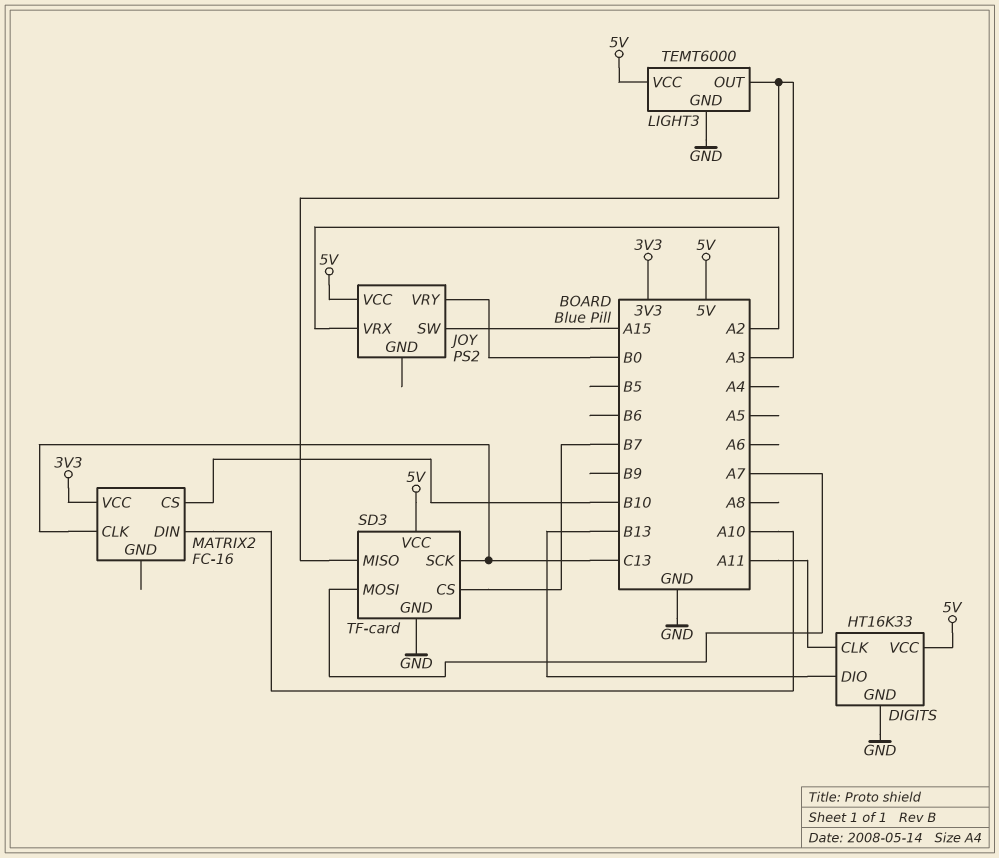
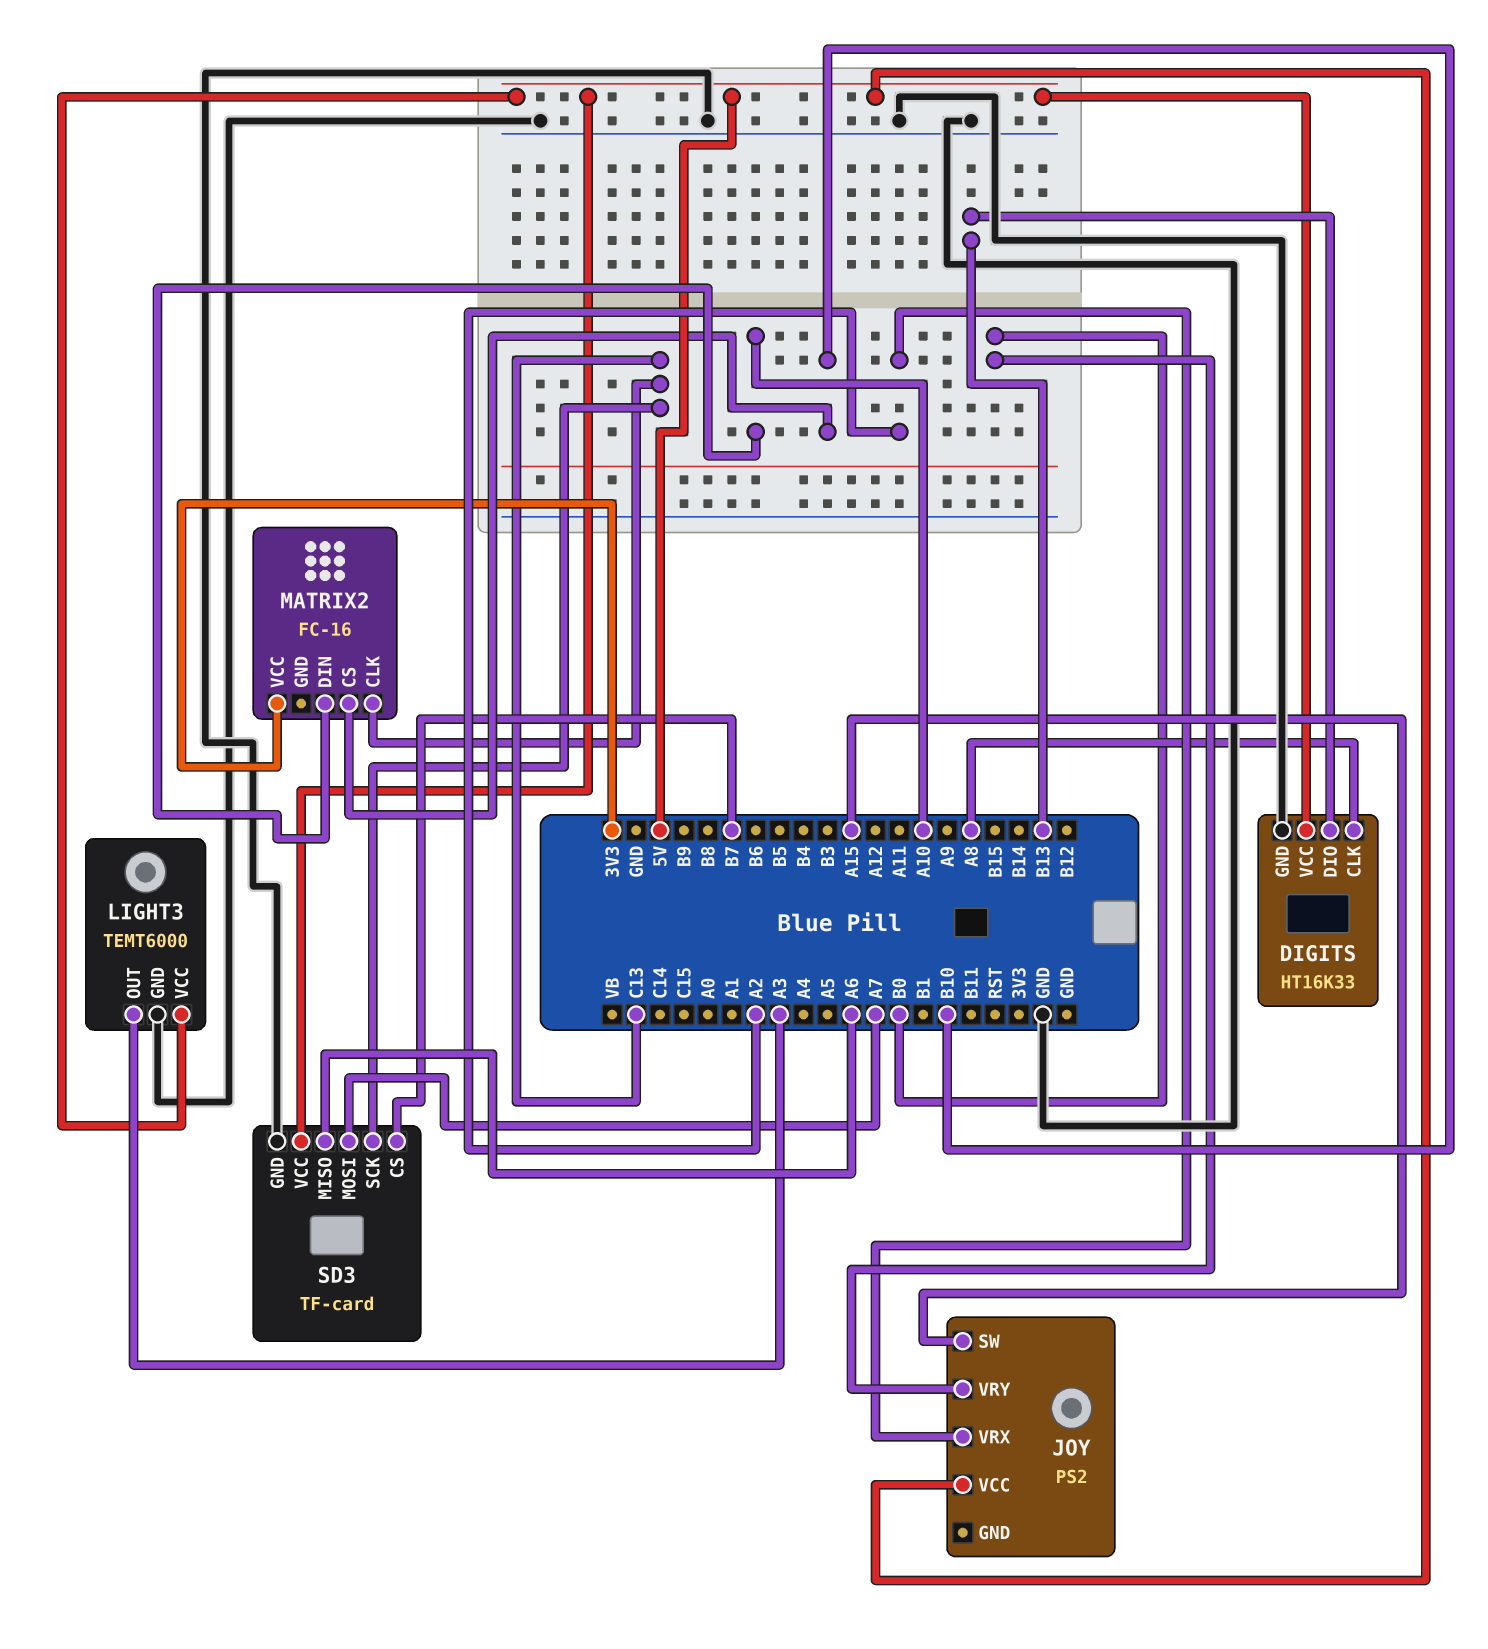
DIGITS pin CLK: A11 -> A8
SD3 pin MISO: A3 -> A6

